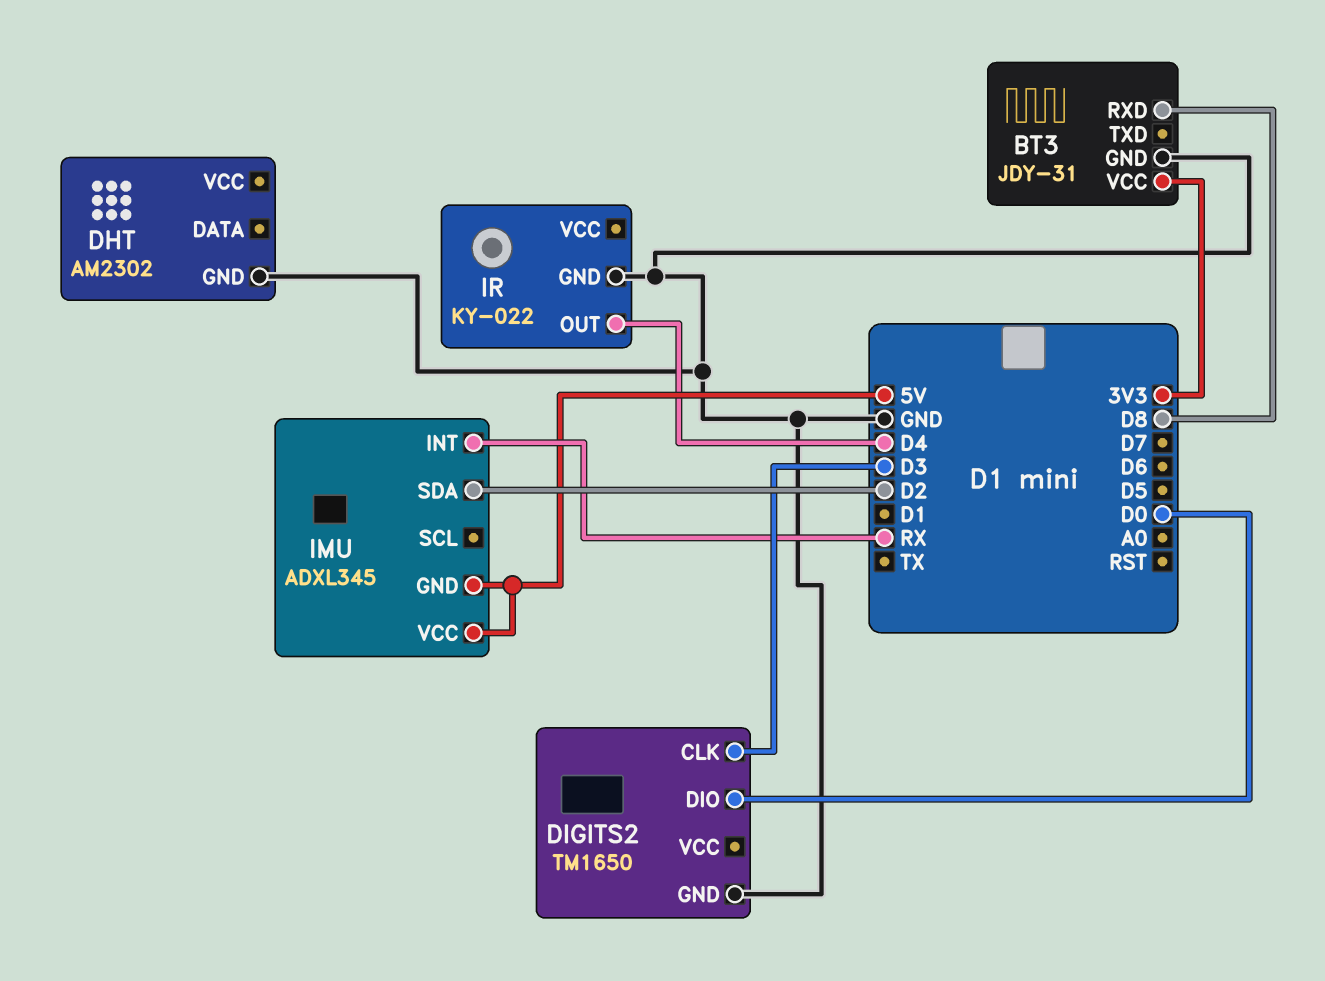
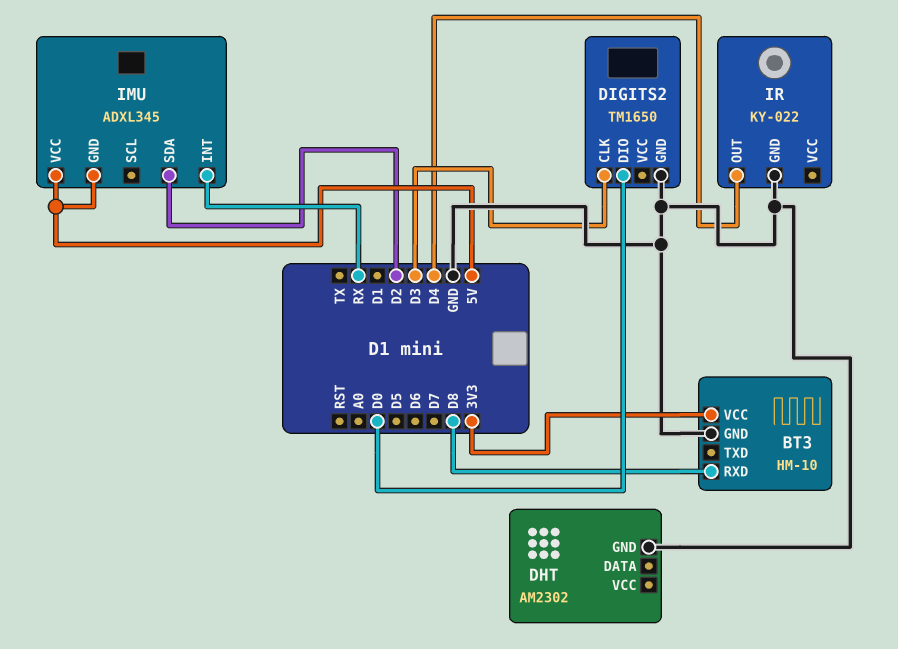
BT3: JDY-31 -> HM-10

